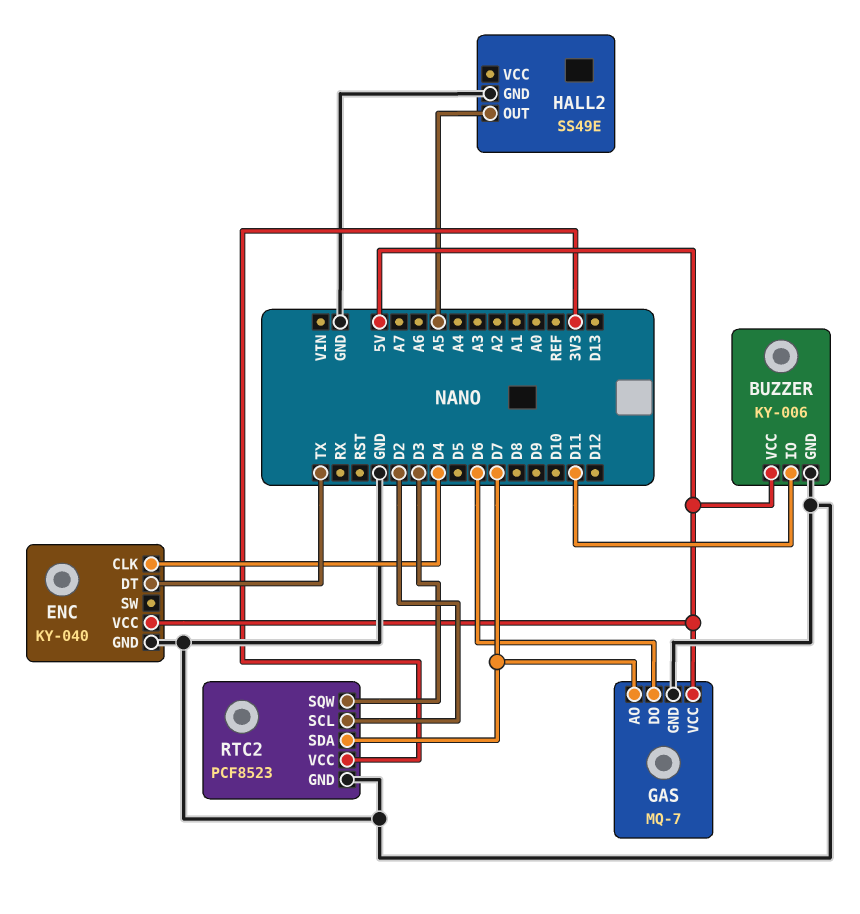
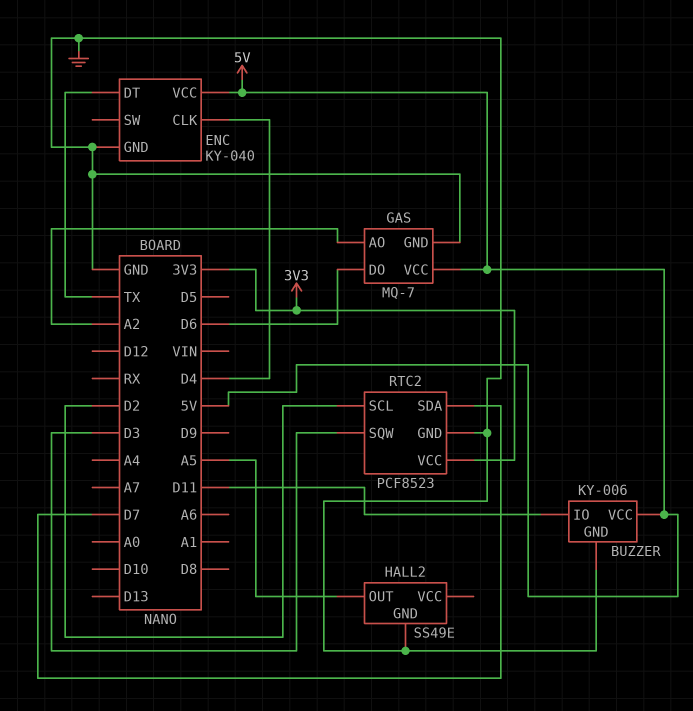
GAS pin AO: D7 -> A2

